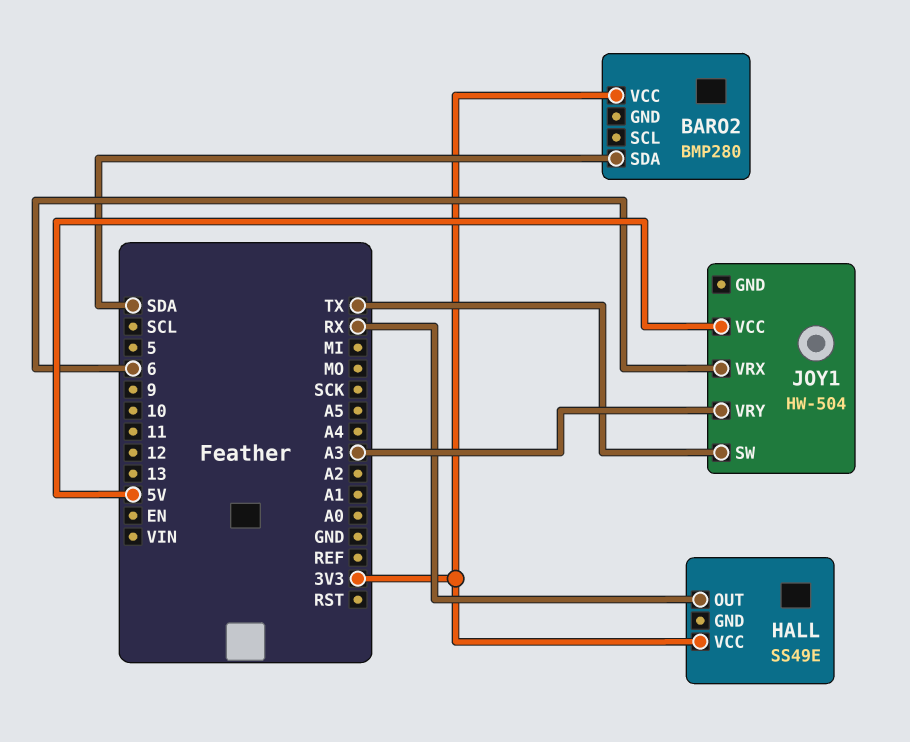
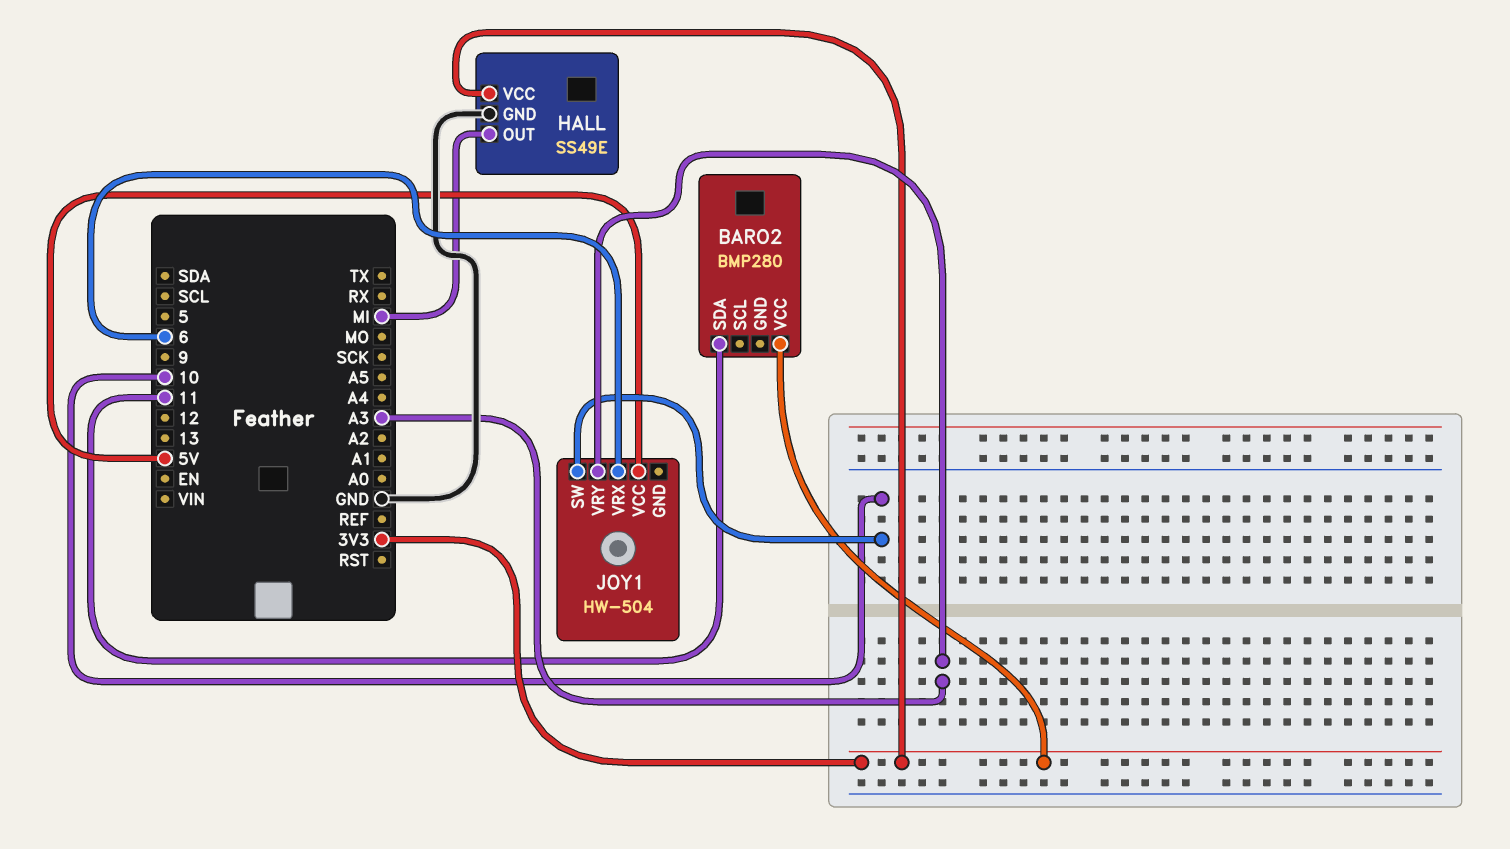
BARO2 pin SDA: SDA -> 11
HALL pin GND: none -> GND
HALL pin OUT: RX -> MI
JOY1 pin SW: TX -> 10

